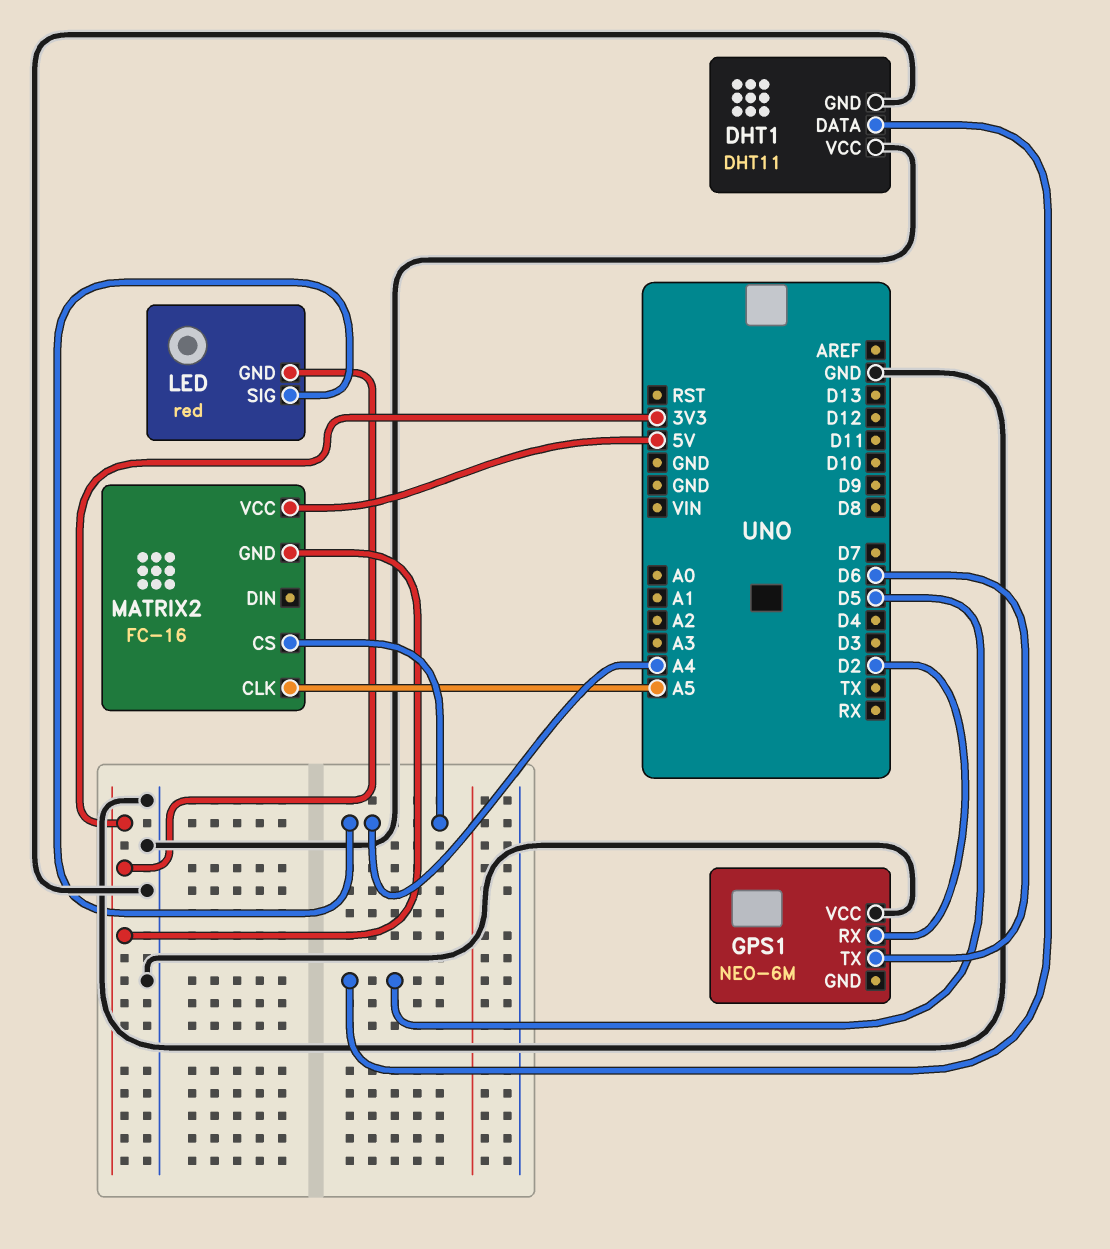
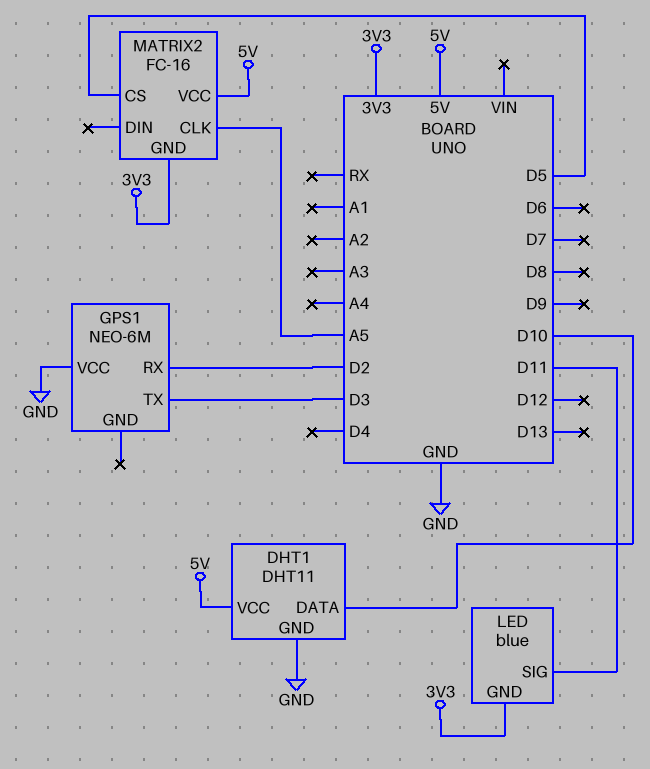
DHT1 pin DATA: D5 -> D10
DHT1 pin VCC: GND -> 5V
GPS1 pin TX: D6 -> D3
LED: red -> blue
LED pin SIG: A4 -> D11
MATRIX2 pin CS: A4 -> D5

